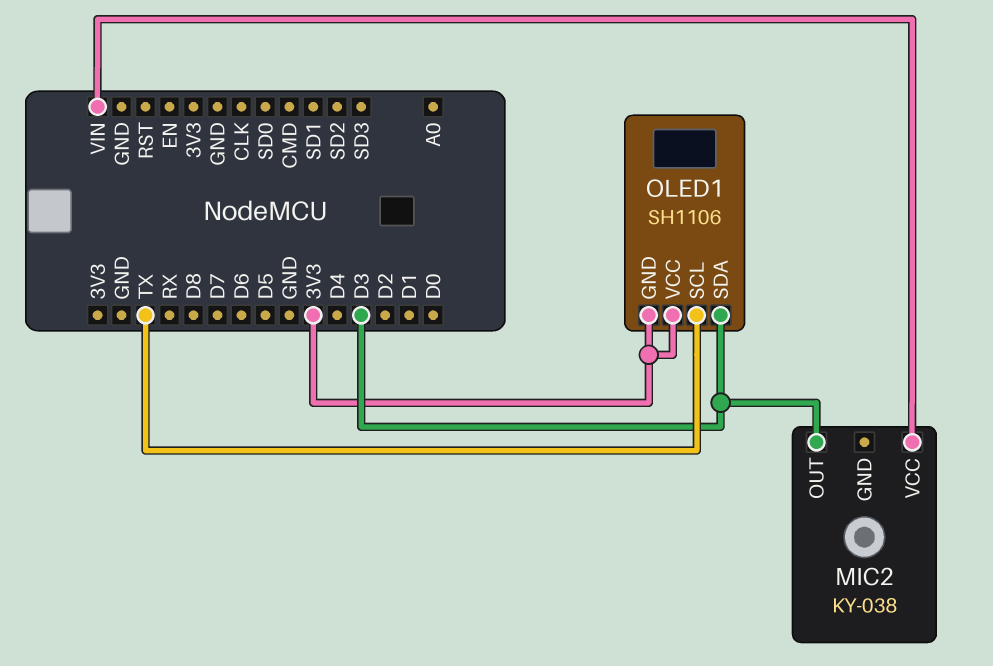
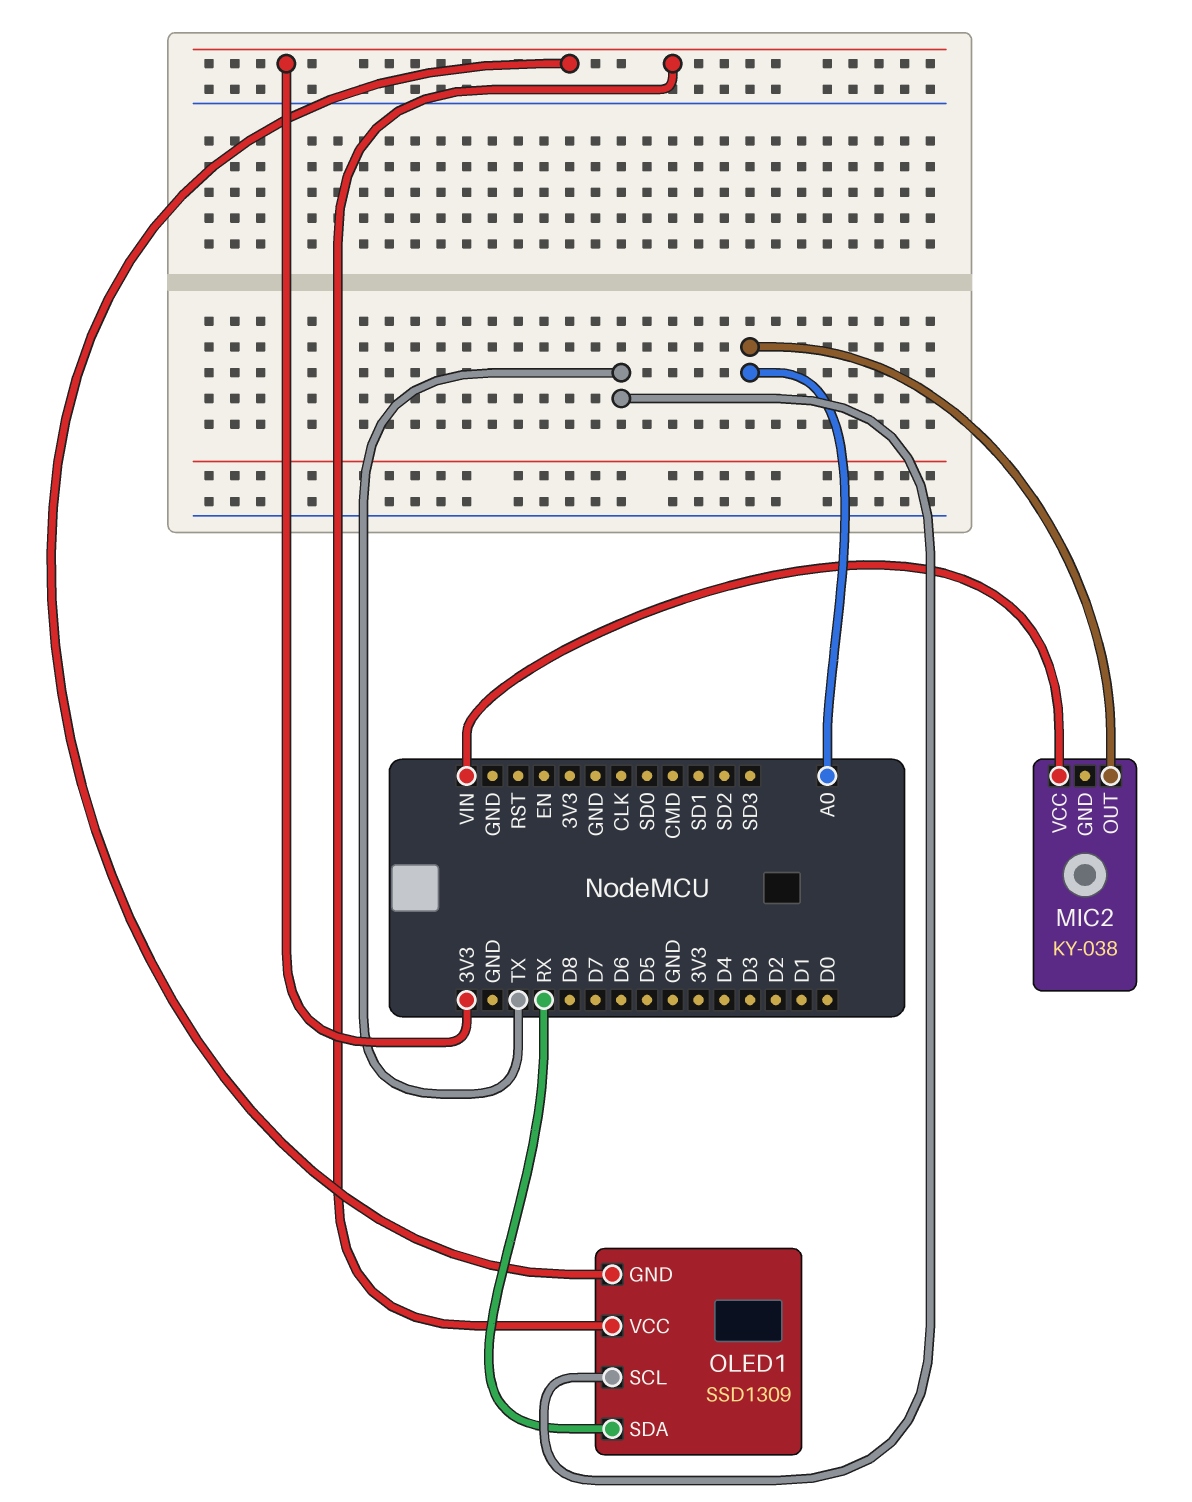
MIC2 pin OUT: D3 -> A0
OLED1: SH1106 -> SSD1309
OLED1 pin SDA: D3 -> RX

